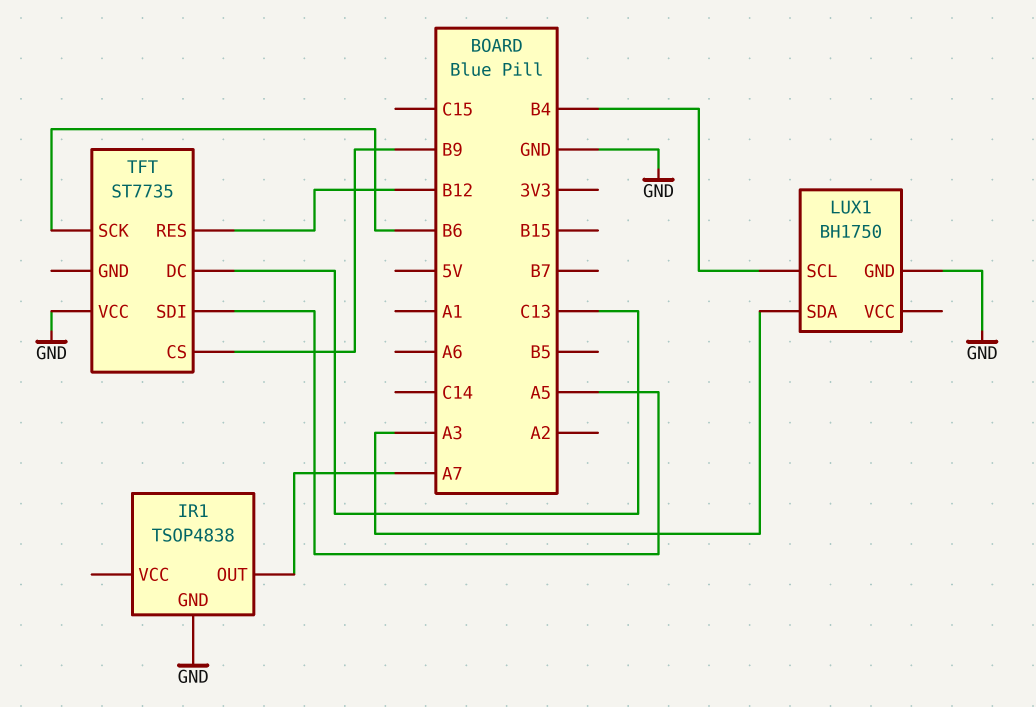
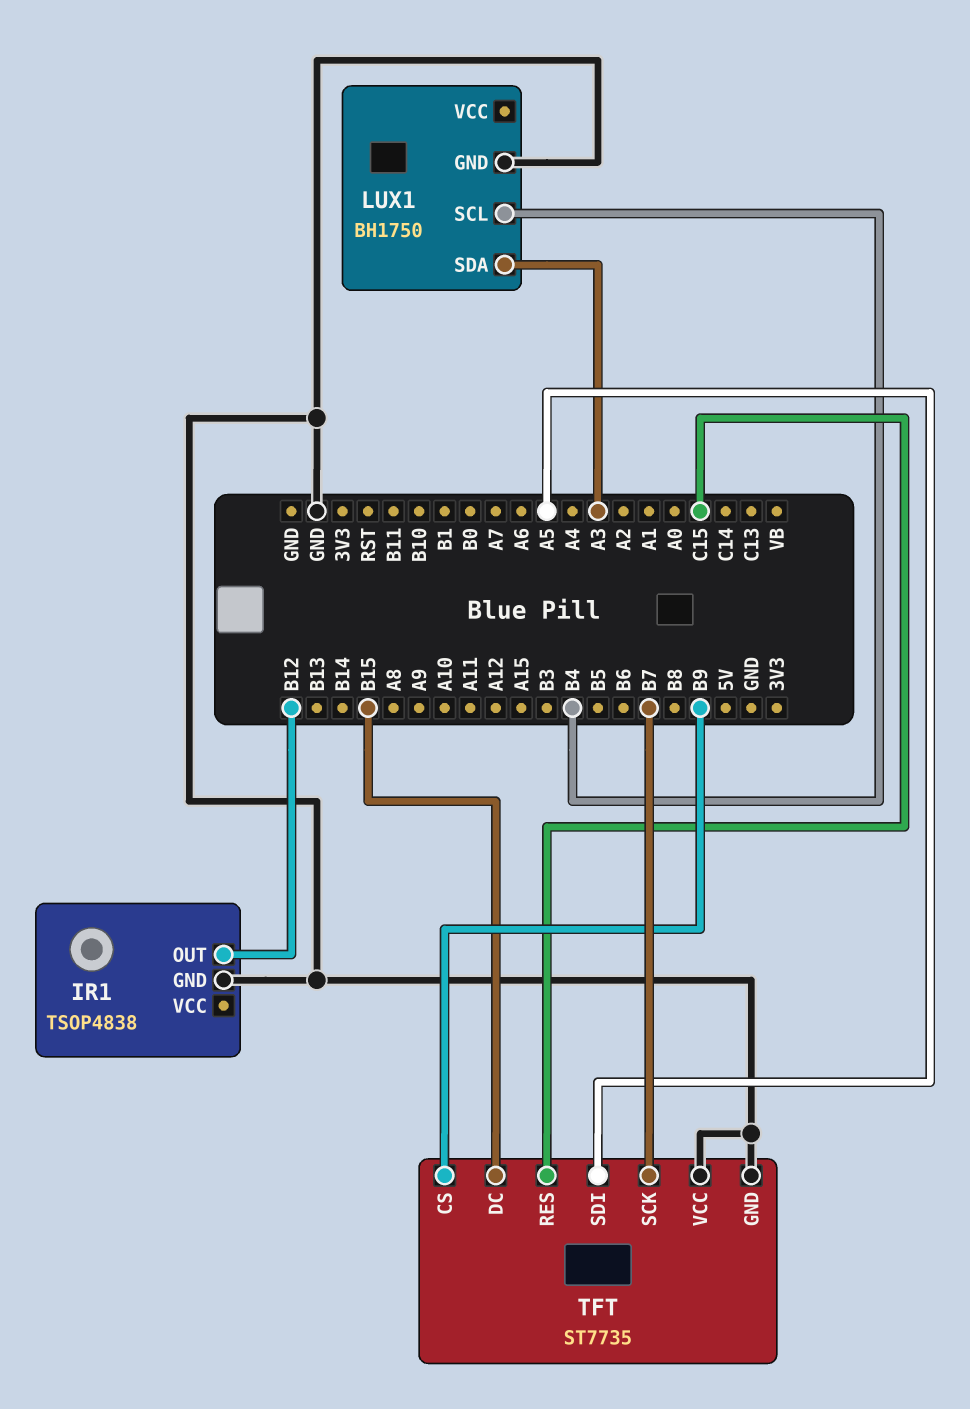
IR1 pin OUT: A7 -> B12
TFT pin DC: C13 -> B15
TFT pin GND: none -> GND
TFT pin RES: B12 -> C15
TFT pin SCK: B6 -> B7

